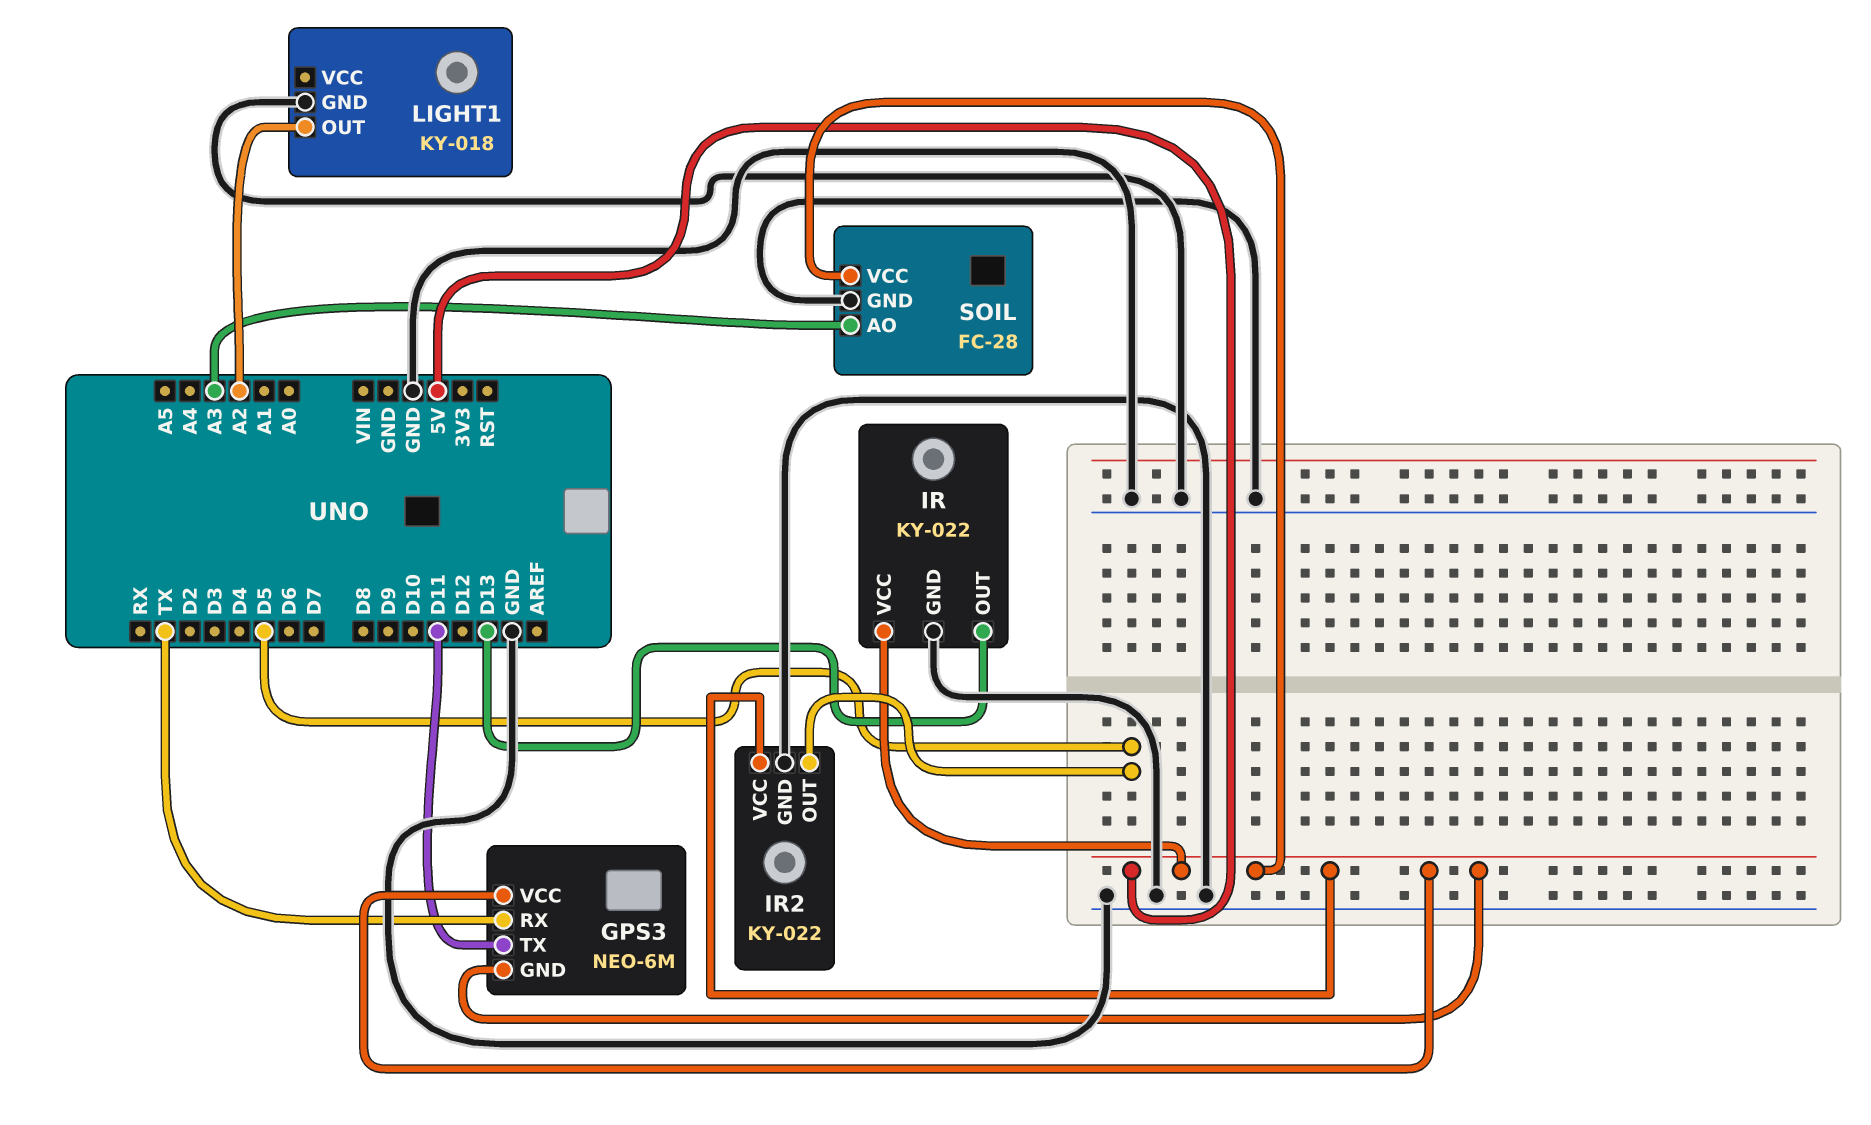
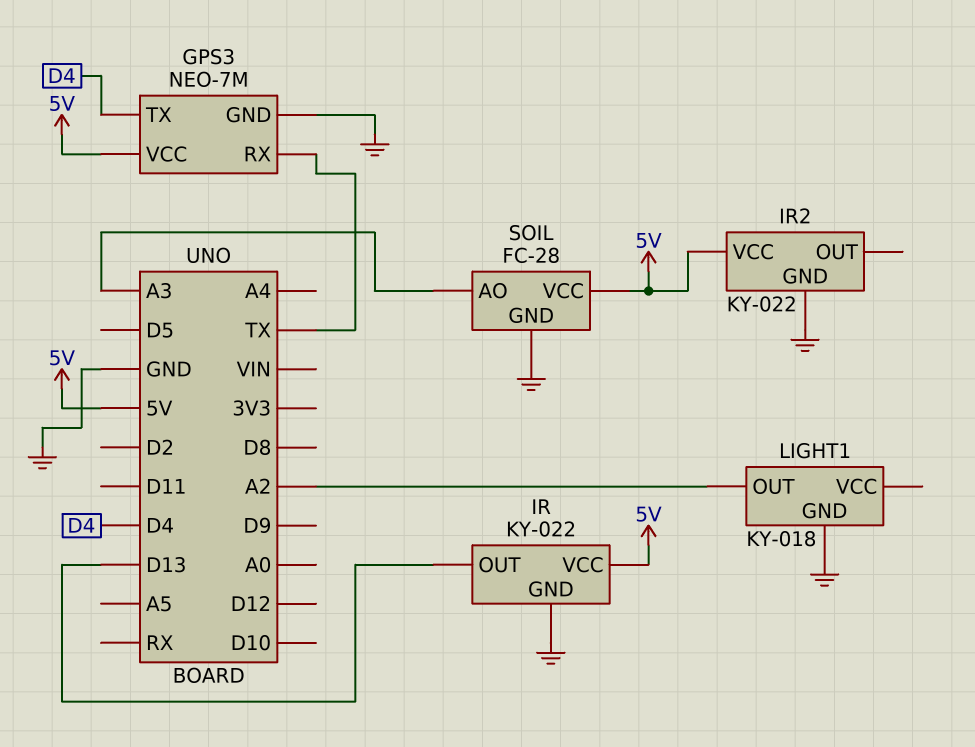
GPS3: NEO-6M -> NEO-7M
GPS3 pin GND: 5V -> GND
GPS3 pin TX: D11 -> D4
IR2 pin OUT: D5 -> none

